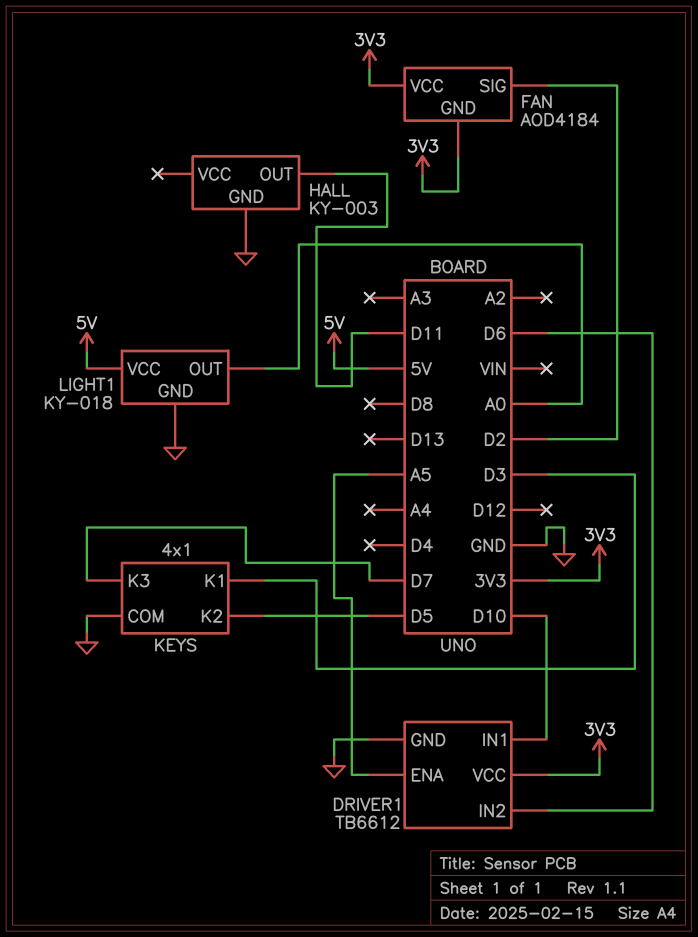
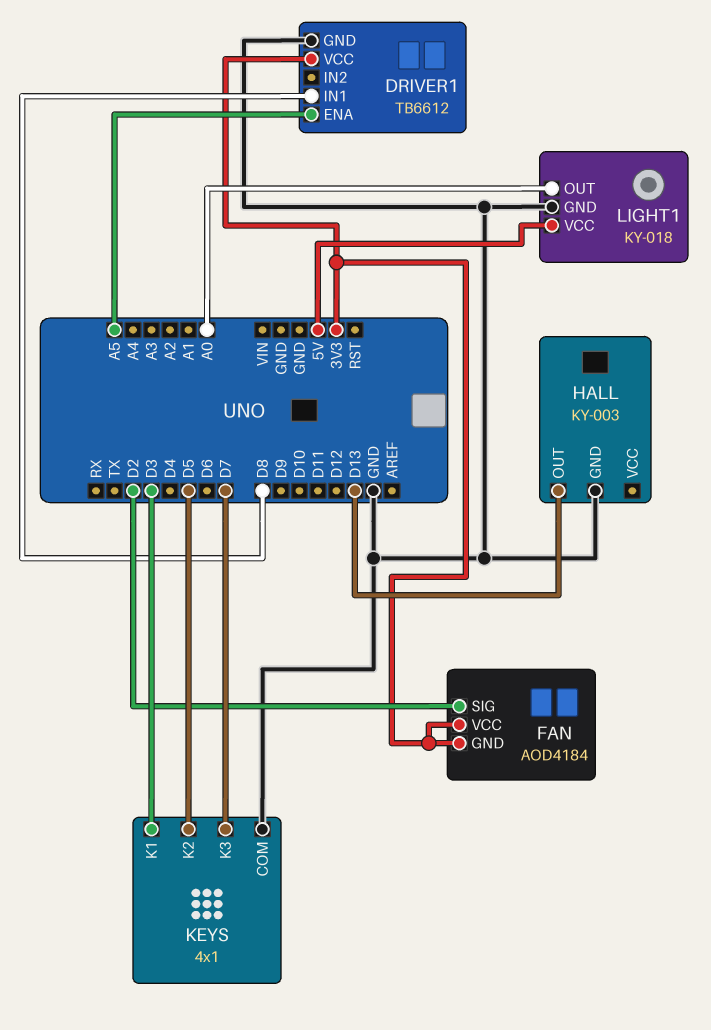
DRIVER1 pin IN1: D10 -> D8
DRIVER1 pin IN2: D6 -> none
HALL pin OUT: D11 -> D13

